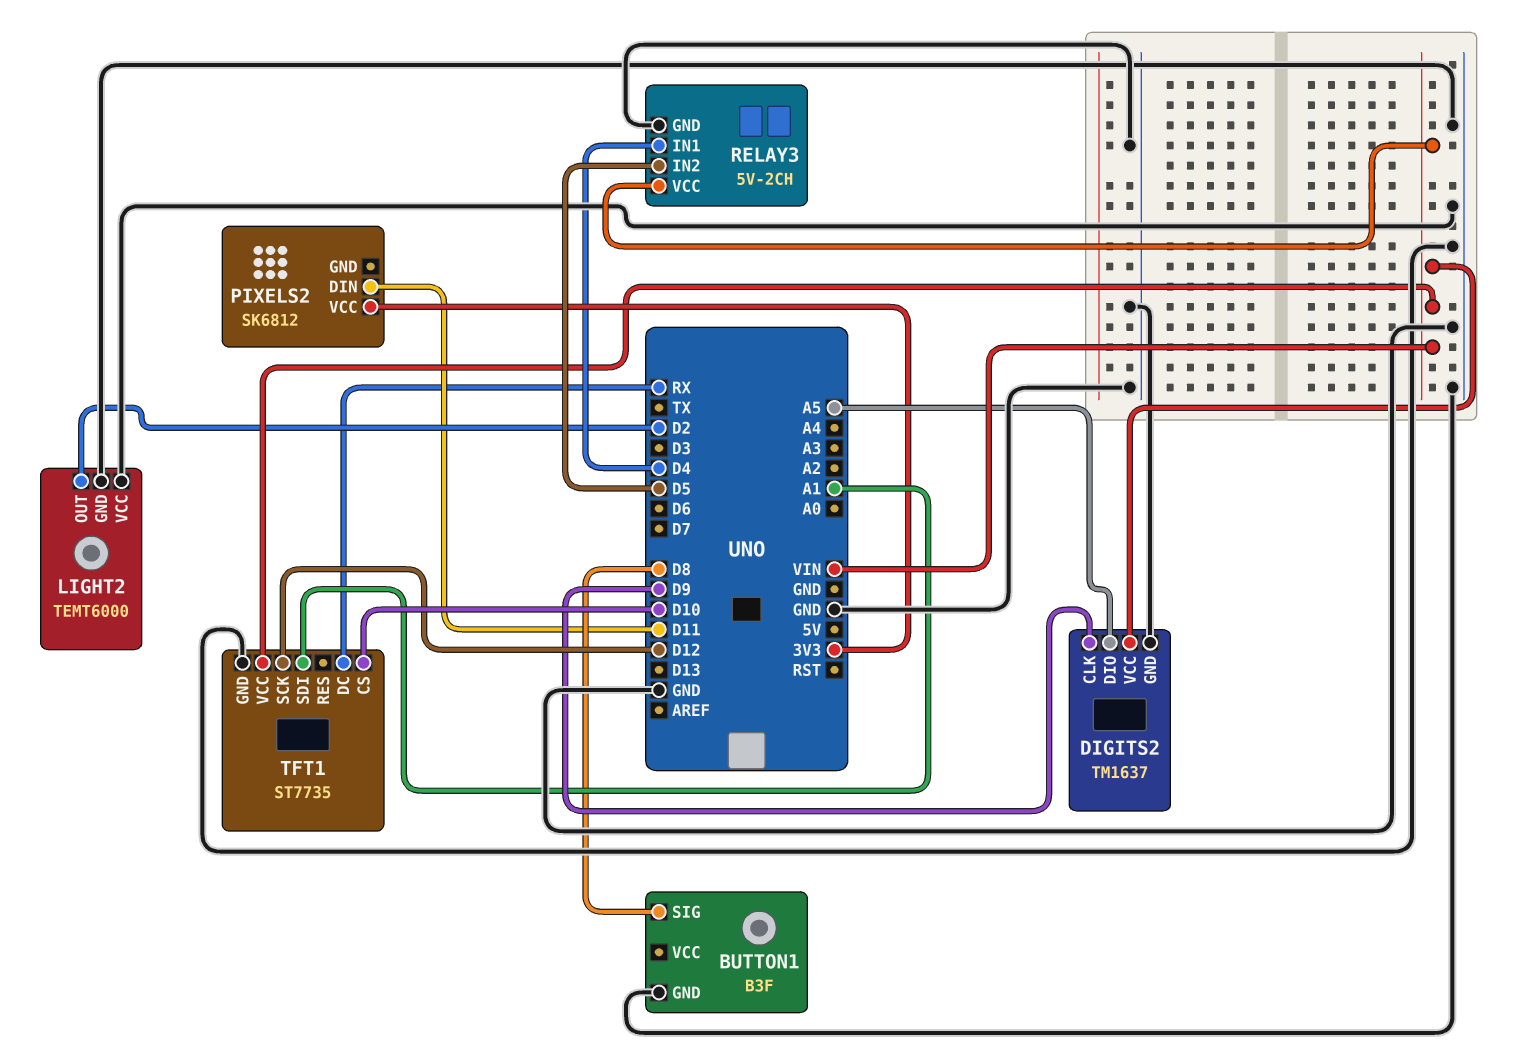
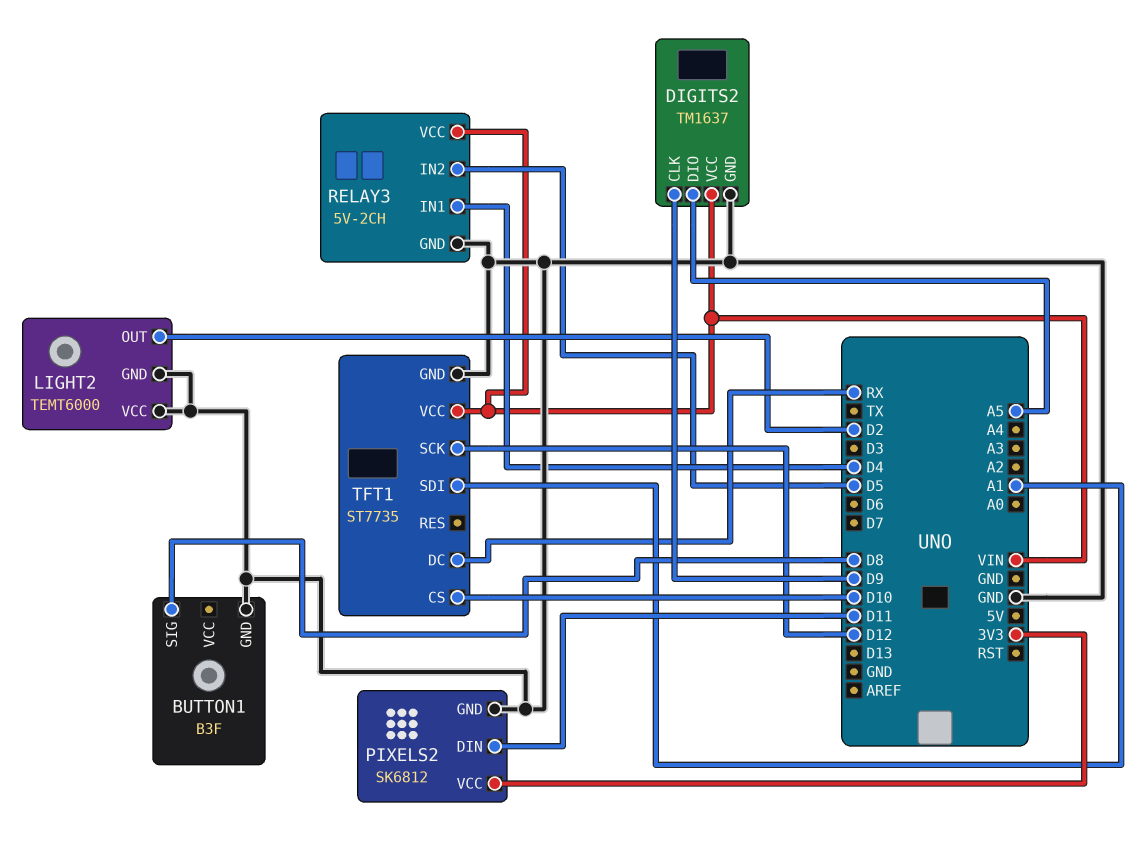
PIXELS2 pin GND: none -> GND

